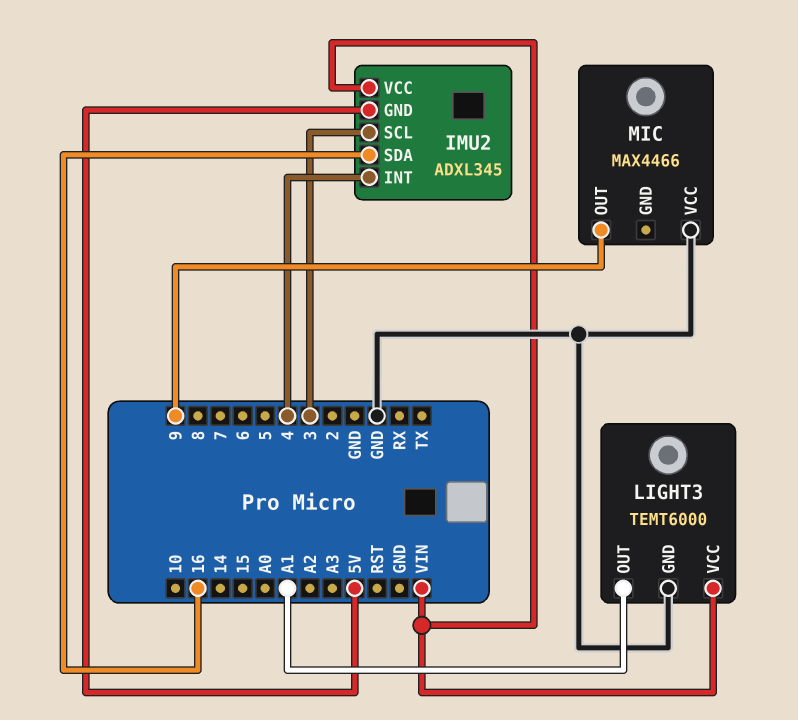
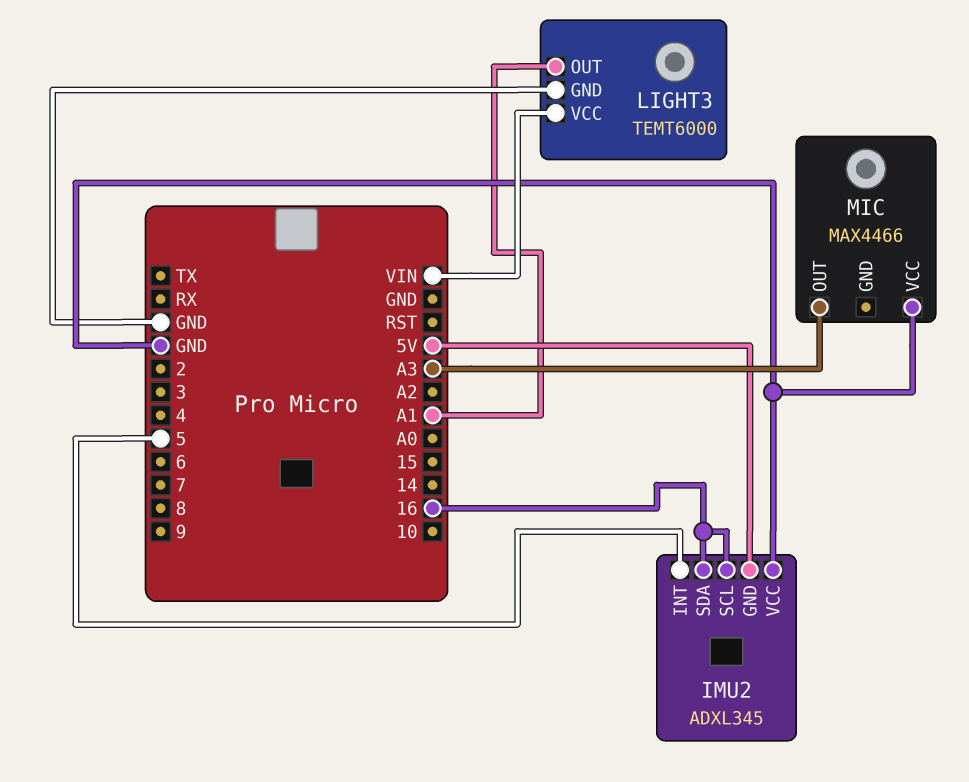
IMU2 pin INT: 4 -> 5
IMU2 pin SCL: 3 -> 16
IMU2 pin VCC: VIN -> GND
MIC pin OUT: 9 -> A3

